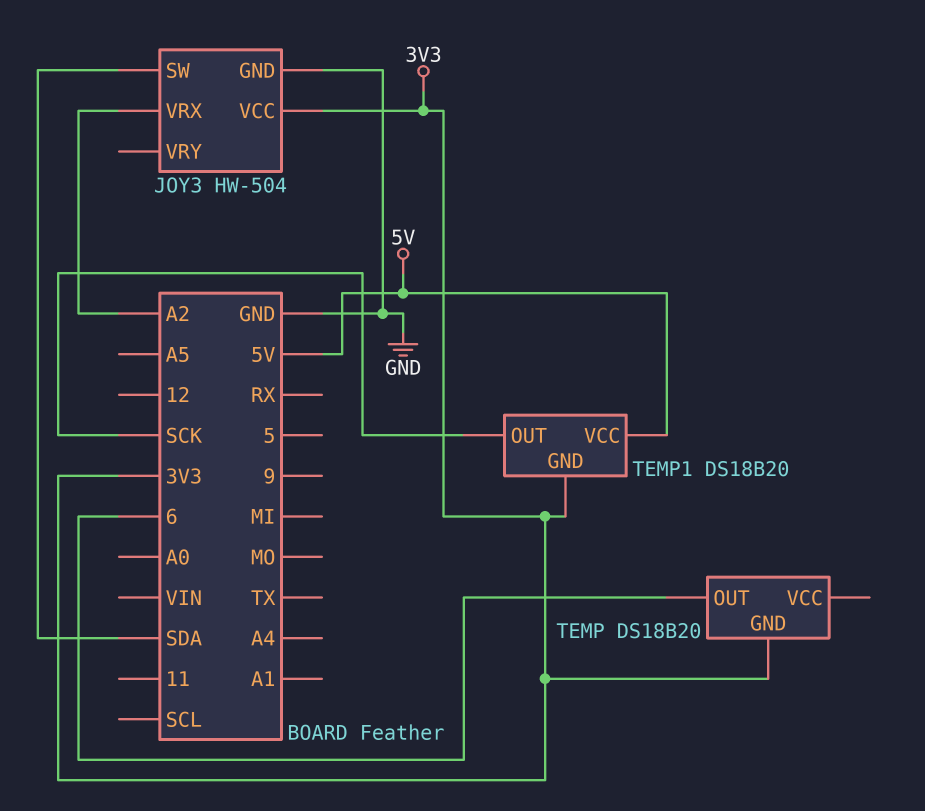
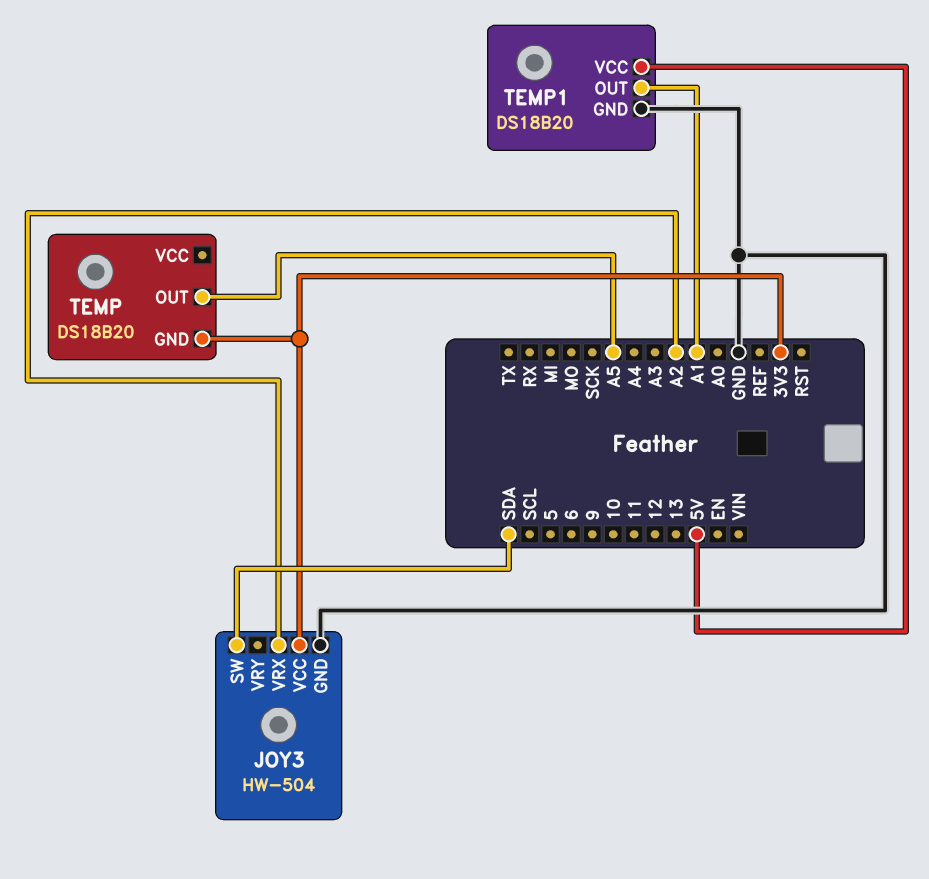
TEMP pin OUT: 6 -> A5
TEMP1 pin GND: 3V3 -> GND
TEMP1 pin OUT: SCK -> A1

